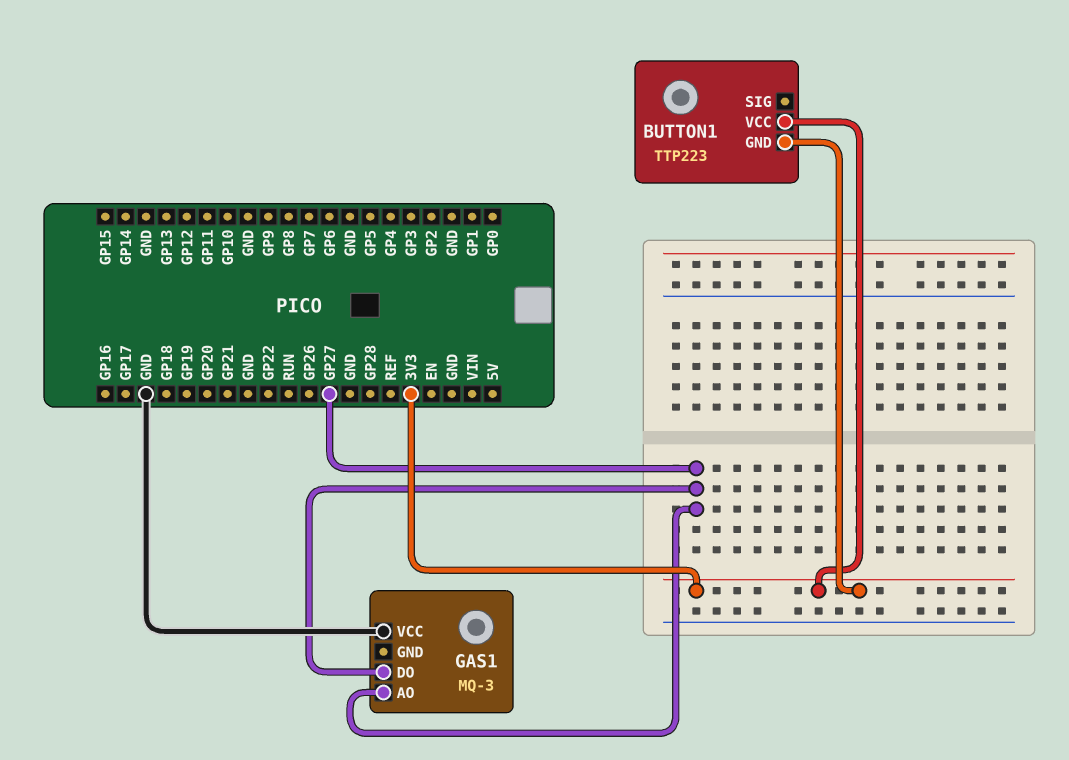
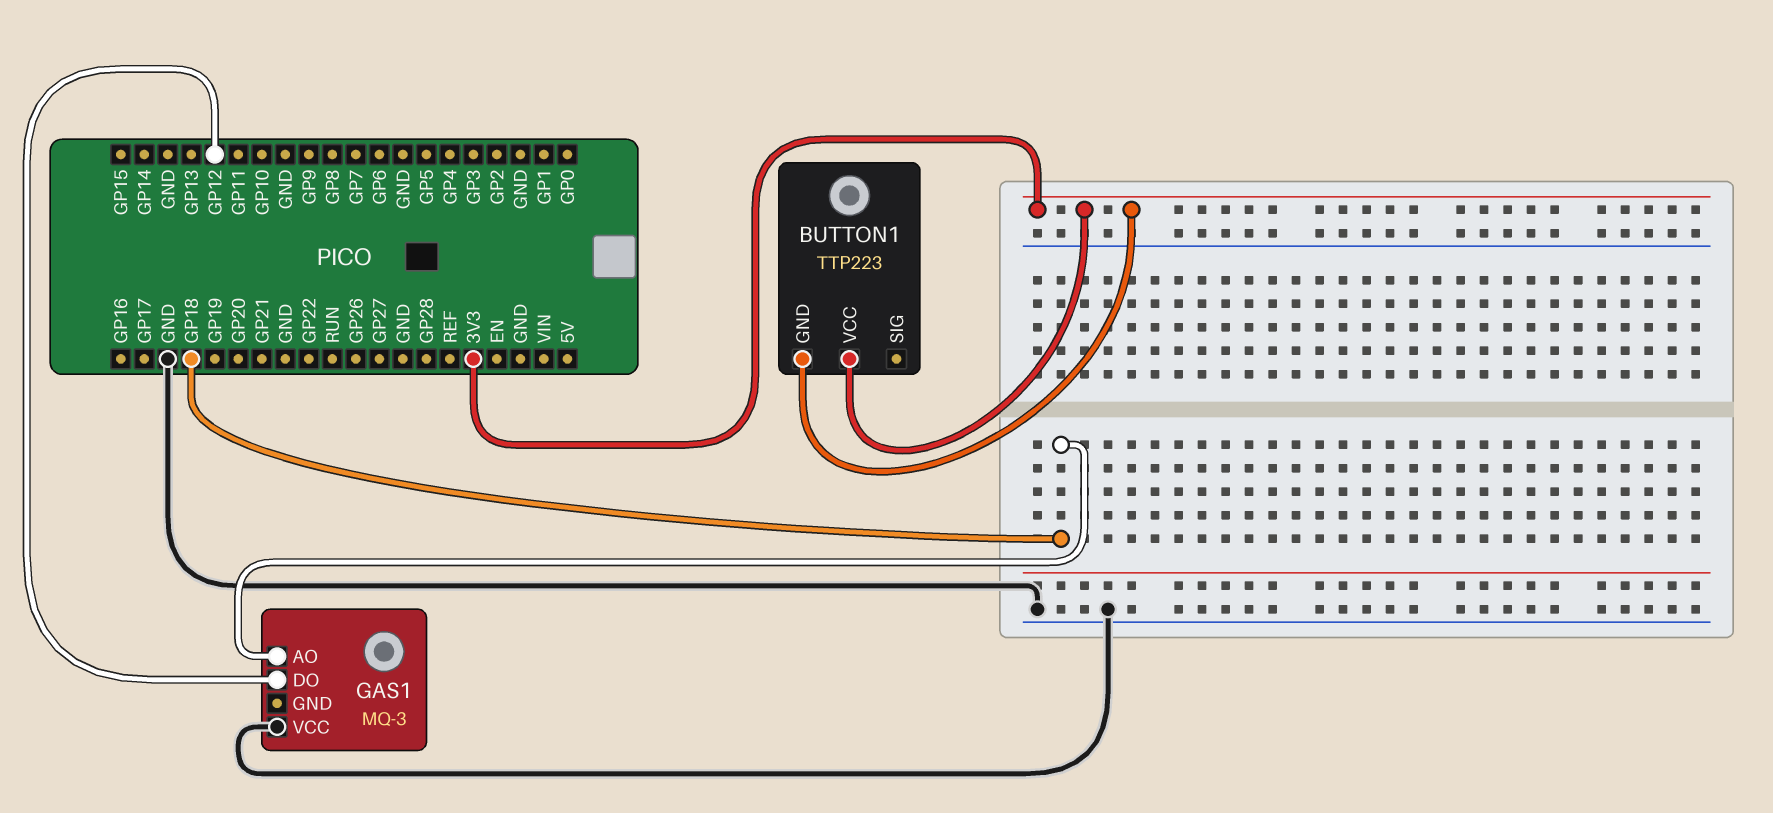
GAS1 pin AO: GP27 -> GP18
GAS1 pin DO: GP27 -> GP12

